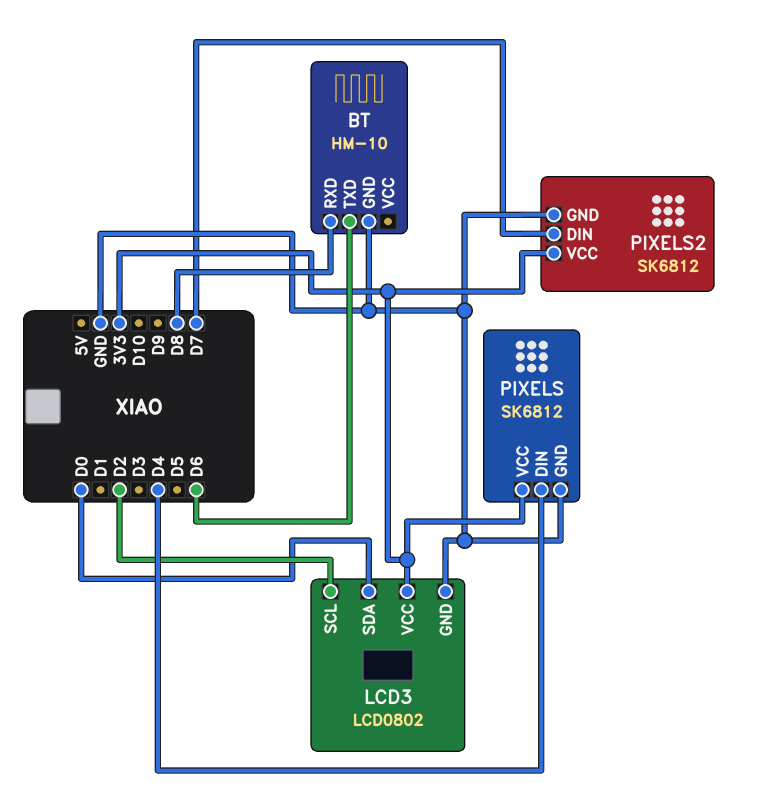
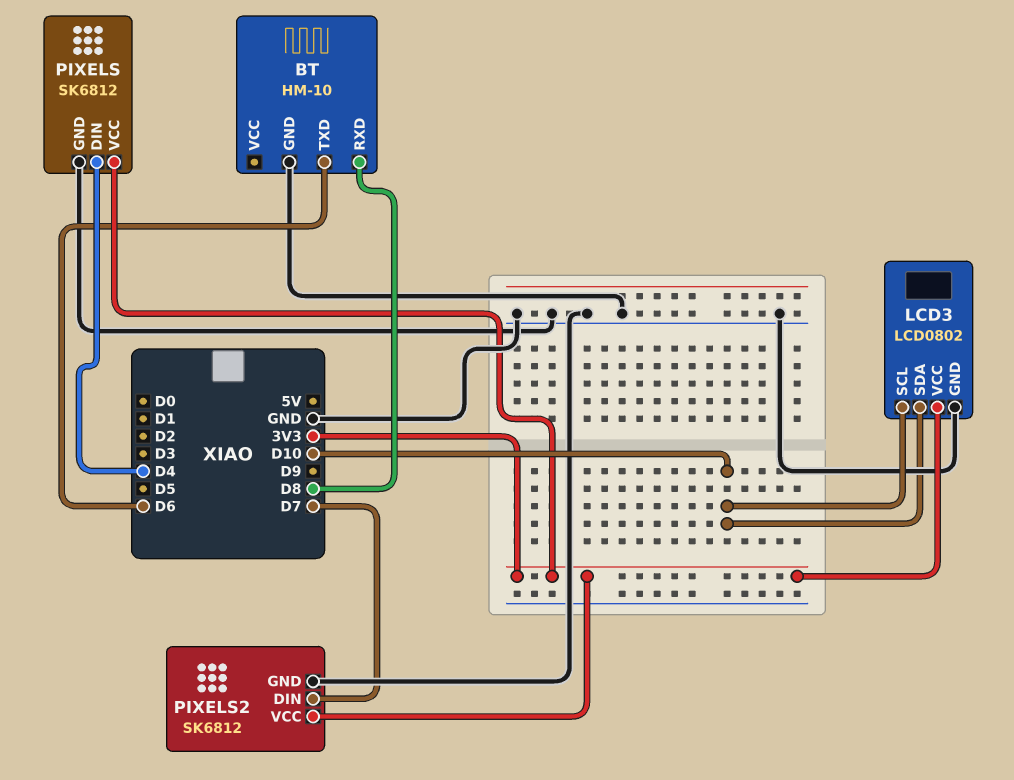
LCD3 pin SCL: D2 -> D10
LCD3 pin SDA: D0 -> D10

